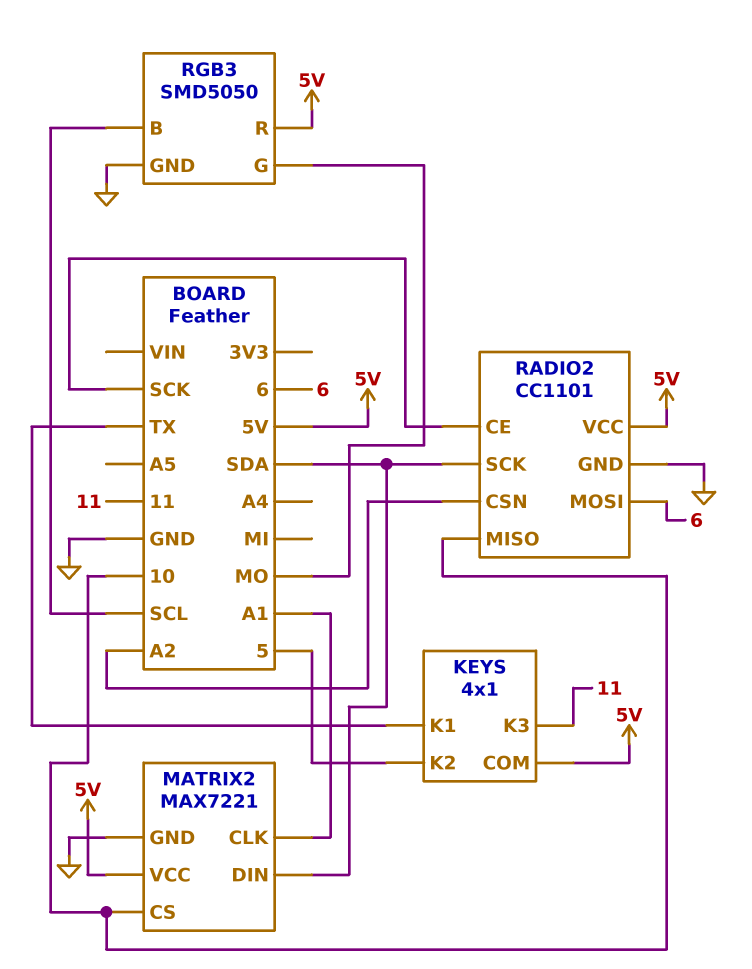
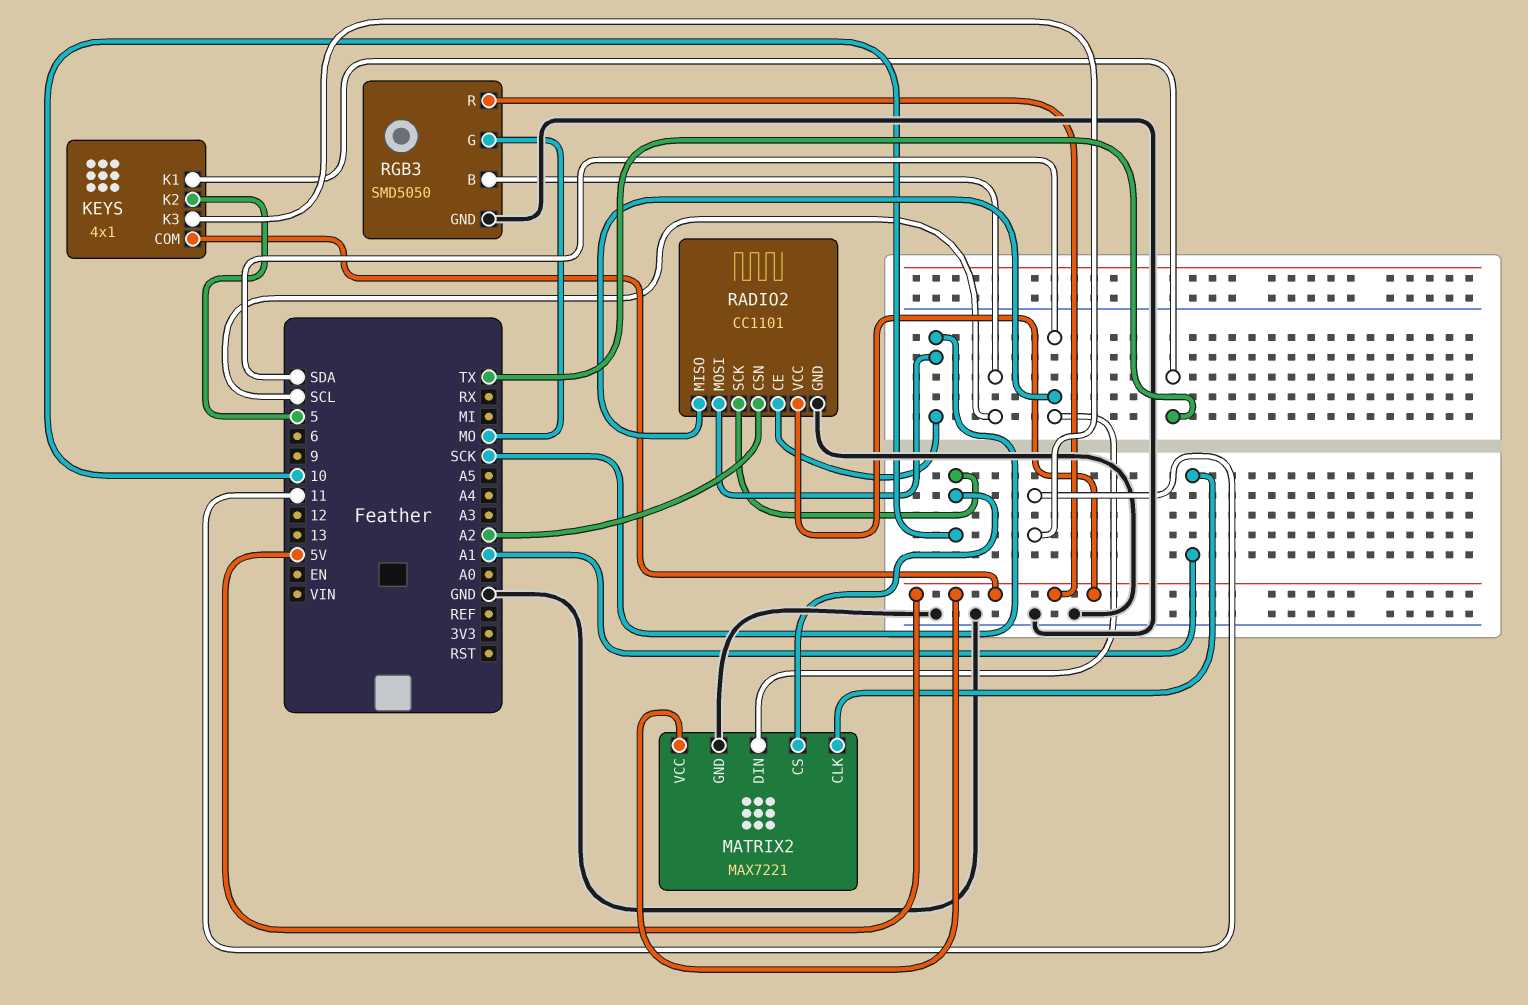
RADIO2 pin MISO: 10 -> SDA
RADIO2 pin MOSI: 6 -> SCK
RADIO2 pin SCK: SDA -> 10

